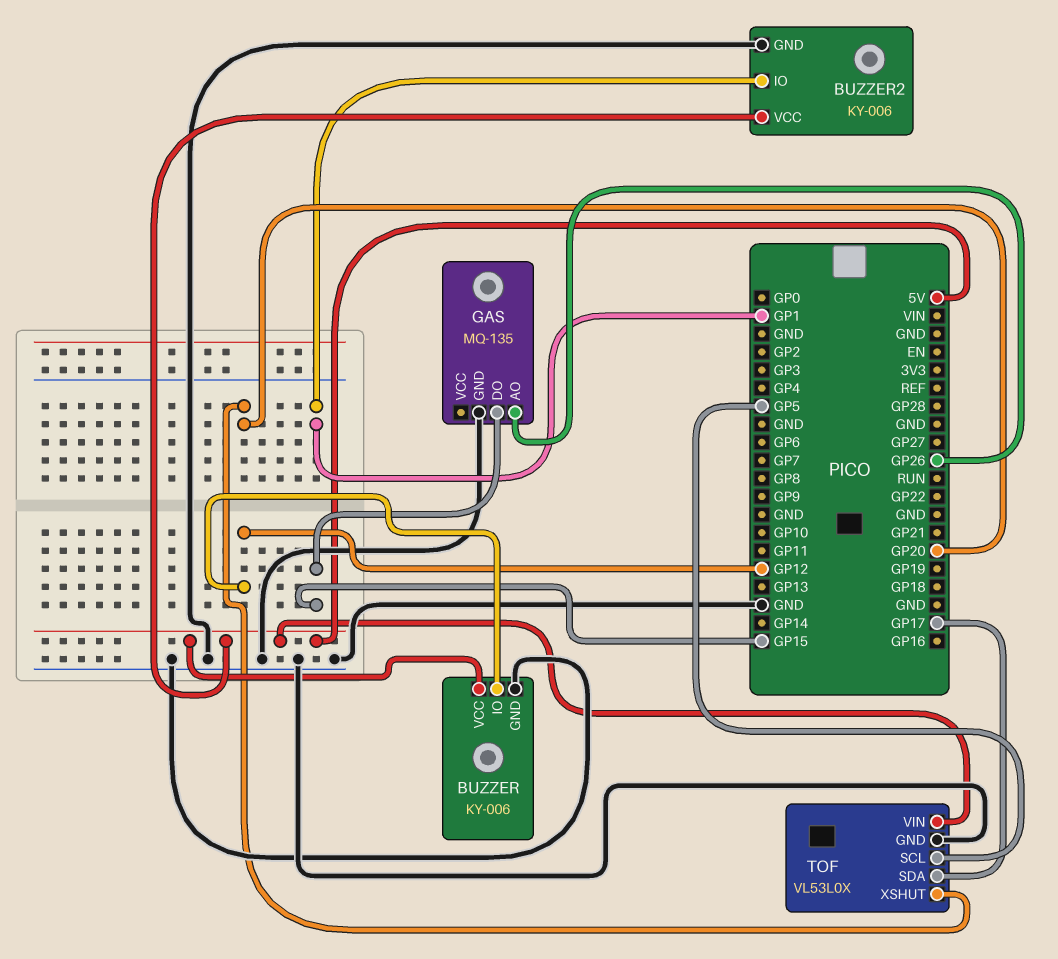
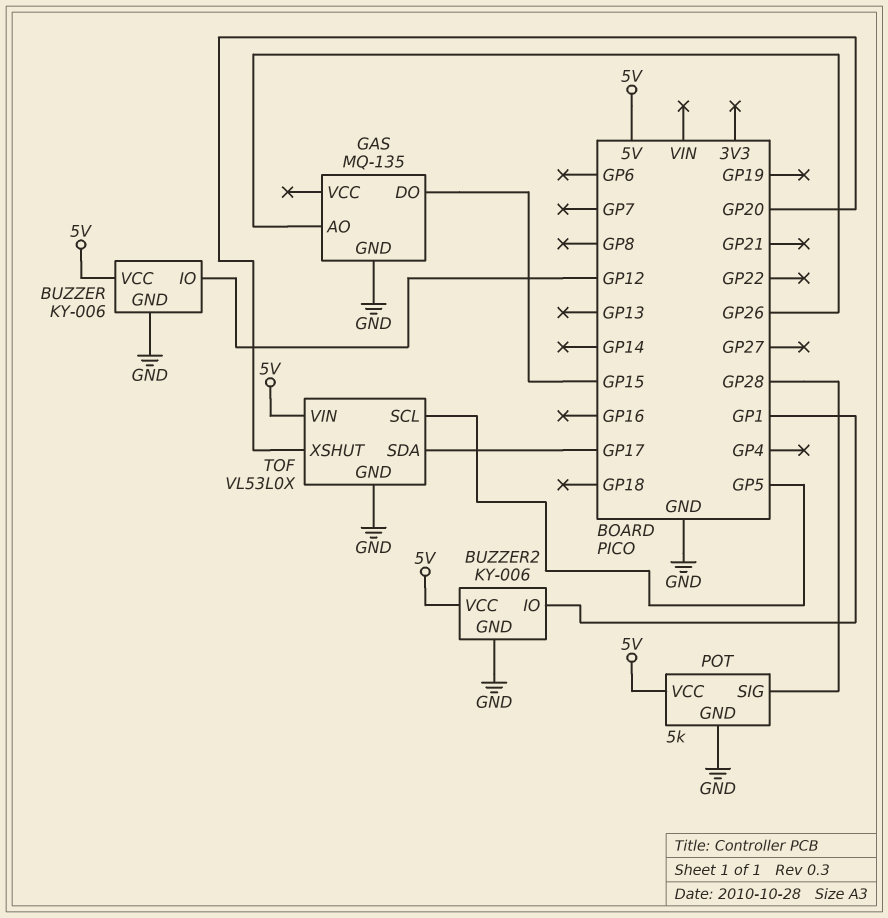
POT: none -> 5k
POT pin GND: none -> GND
POT pin SIG: none -> GP28
POT pin VCC: none -> 5V

